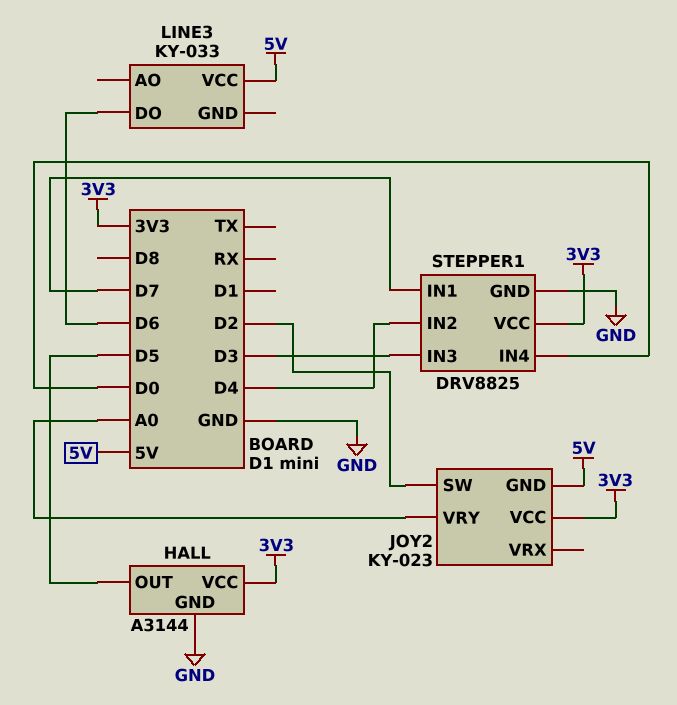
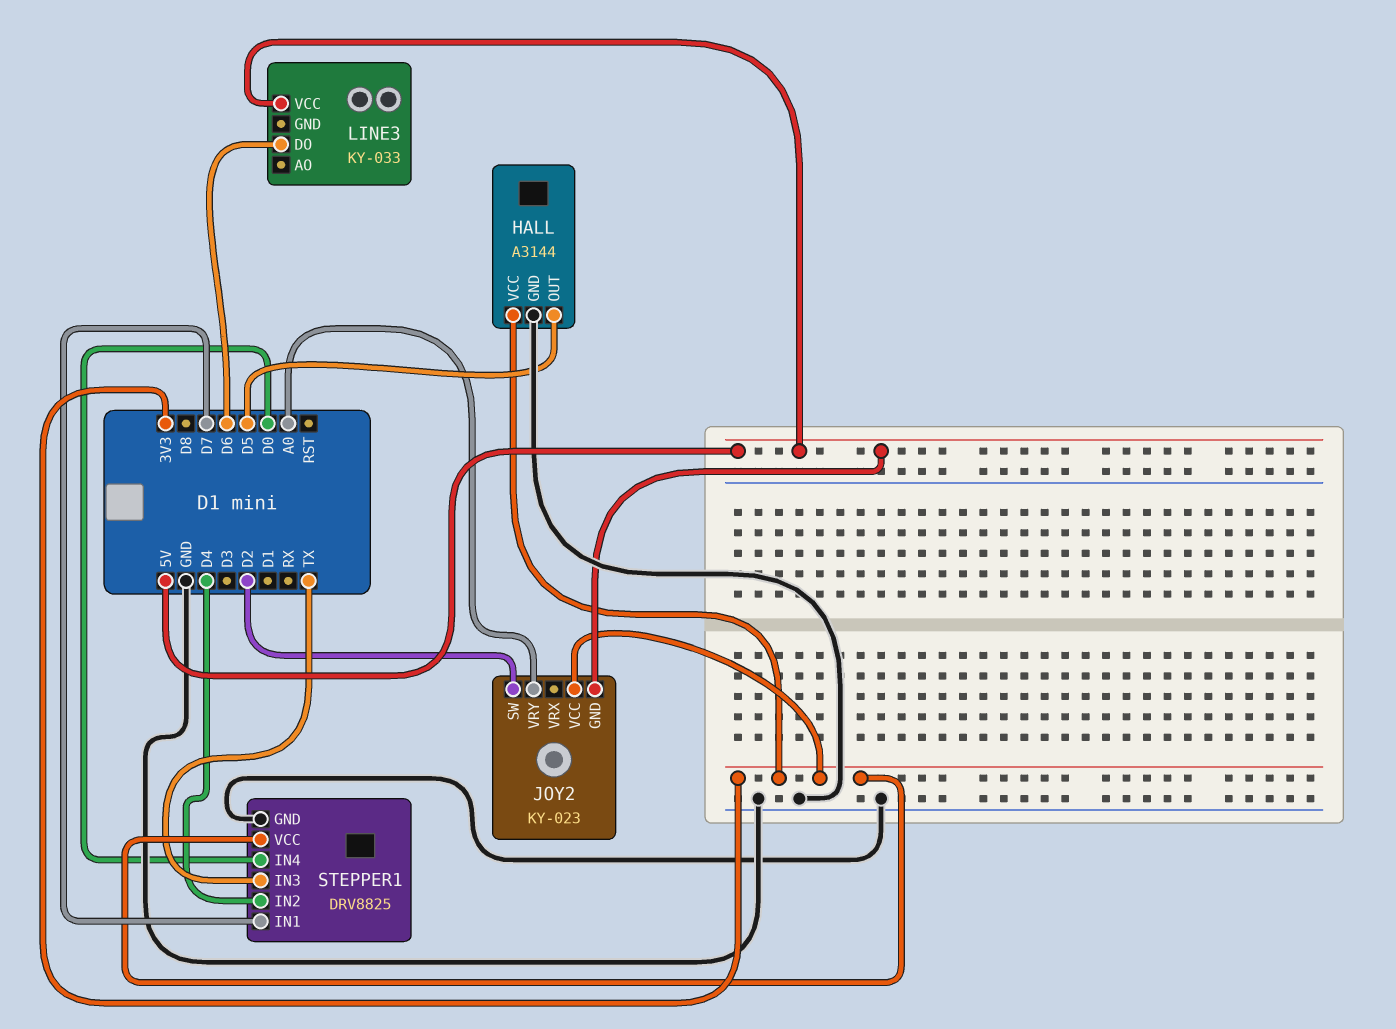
STEPPER1 pin IN3: D3 -> TX

